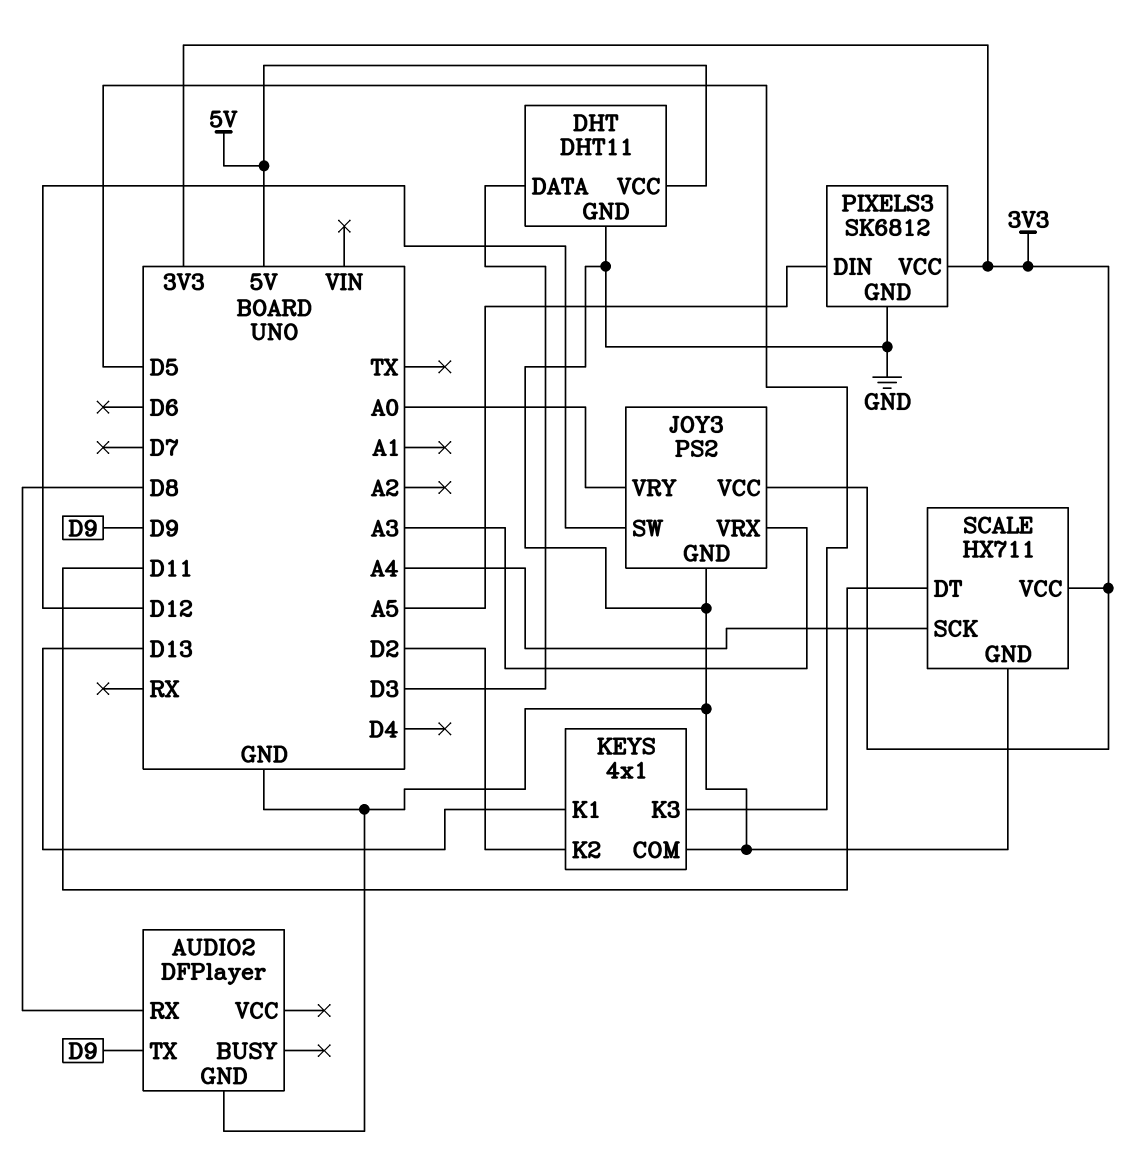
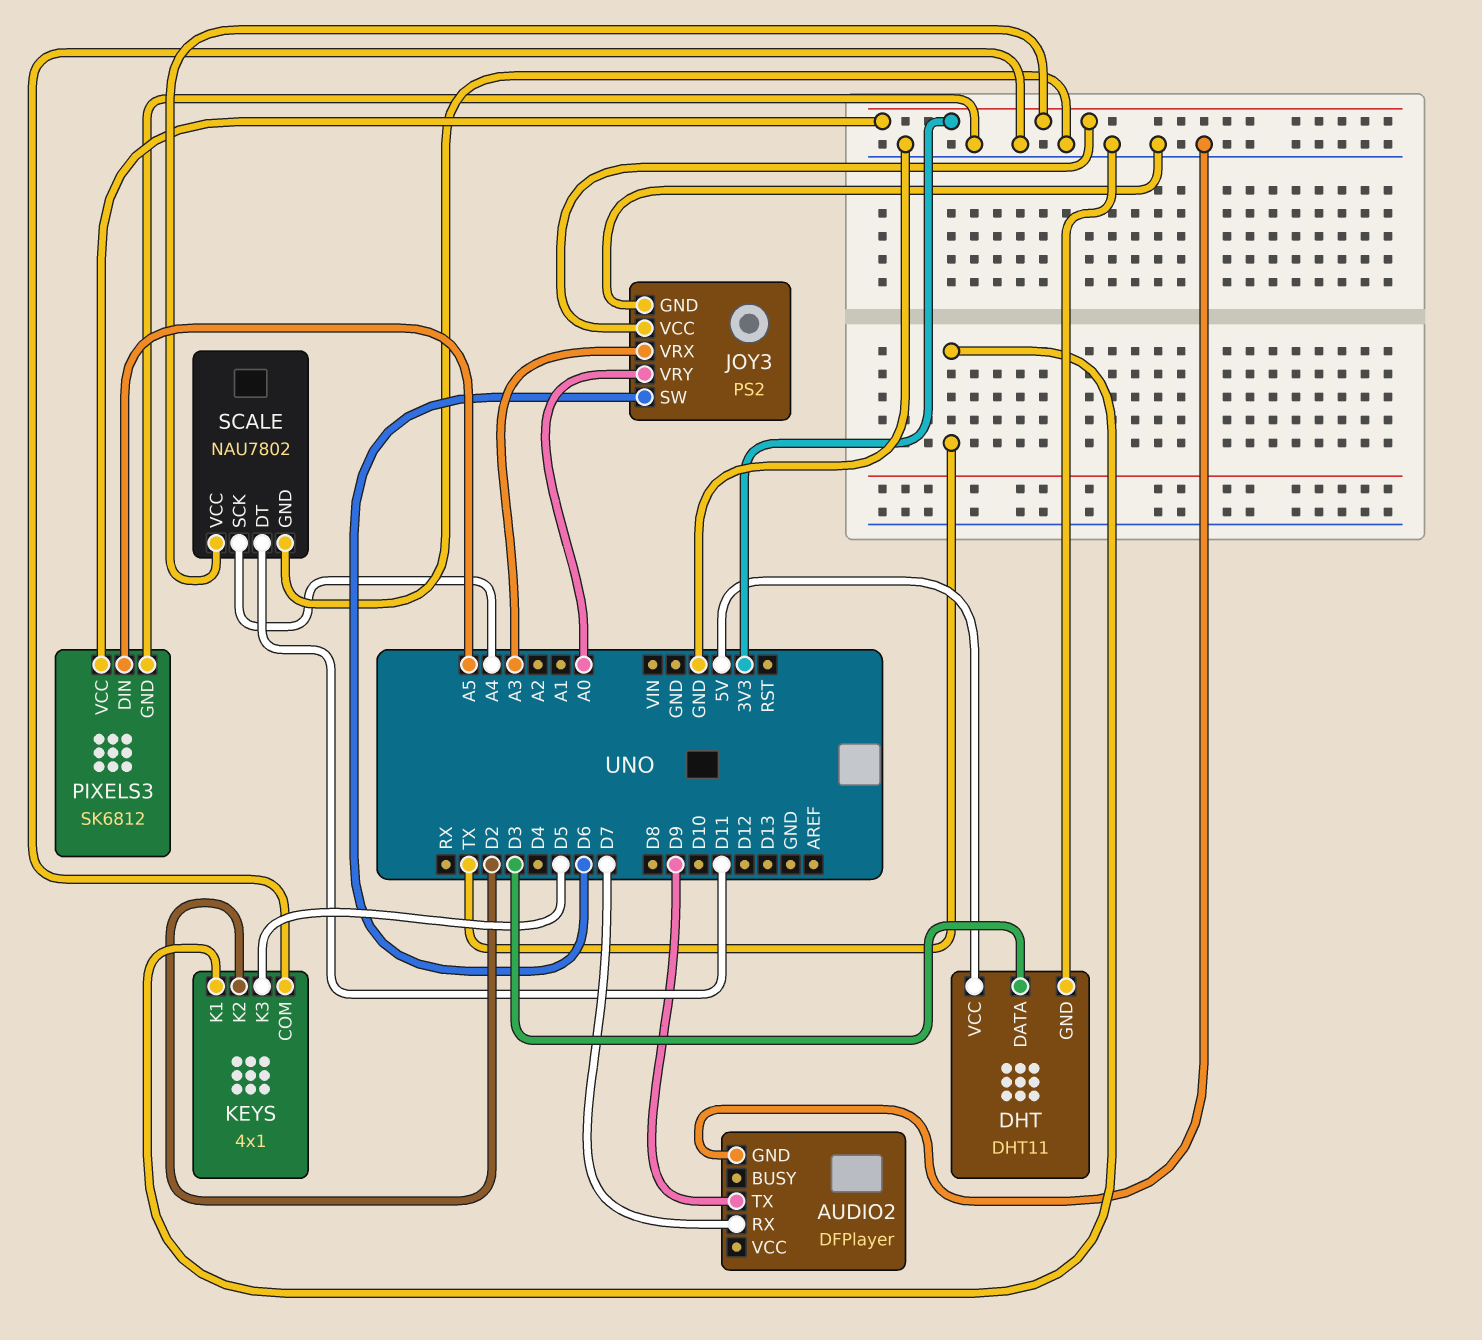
AUDIO2 pin RX: D8 -> D7
JOY3 pin SW: D12 -> D6
KEYS pin K1: D13 -> TX
SCALE: HX711 -> NAU7802

